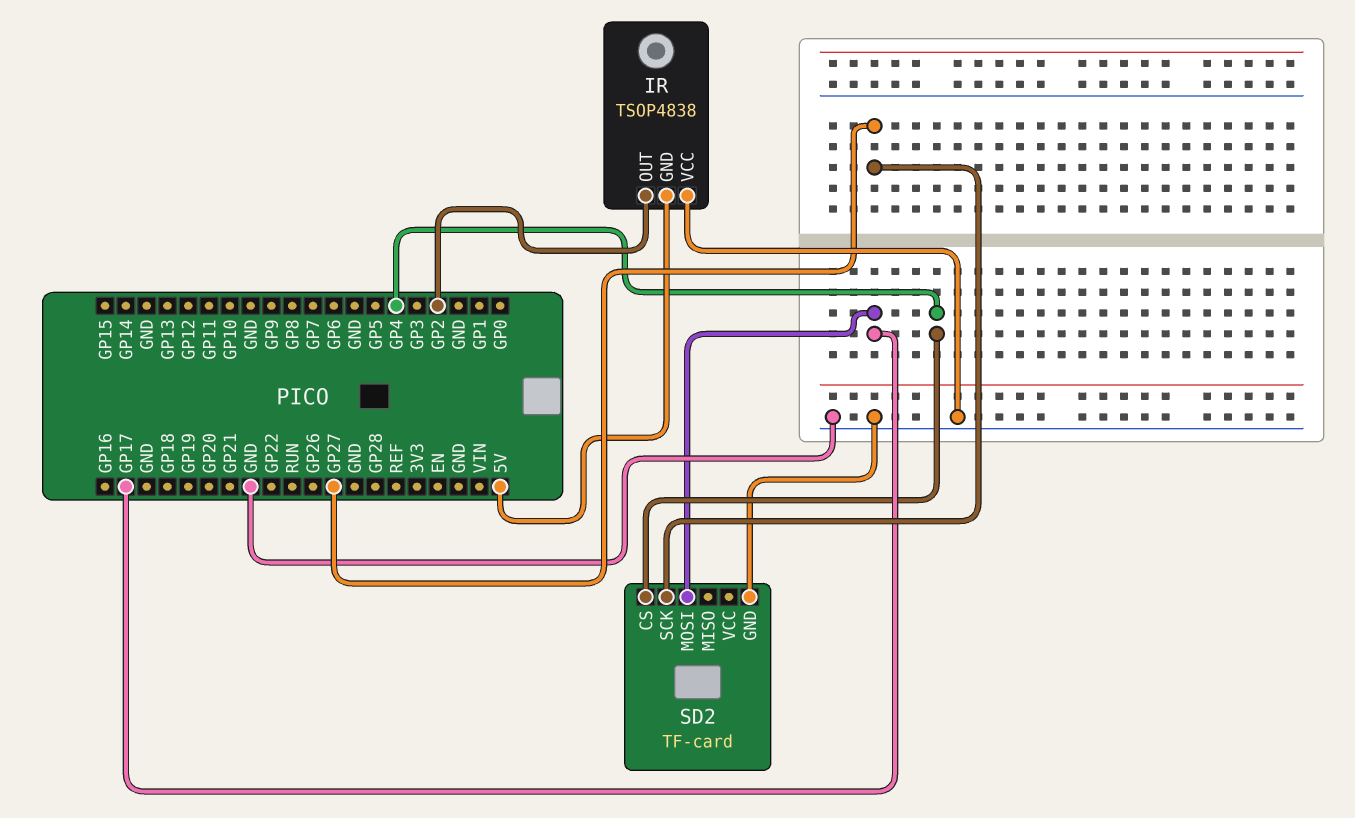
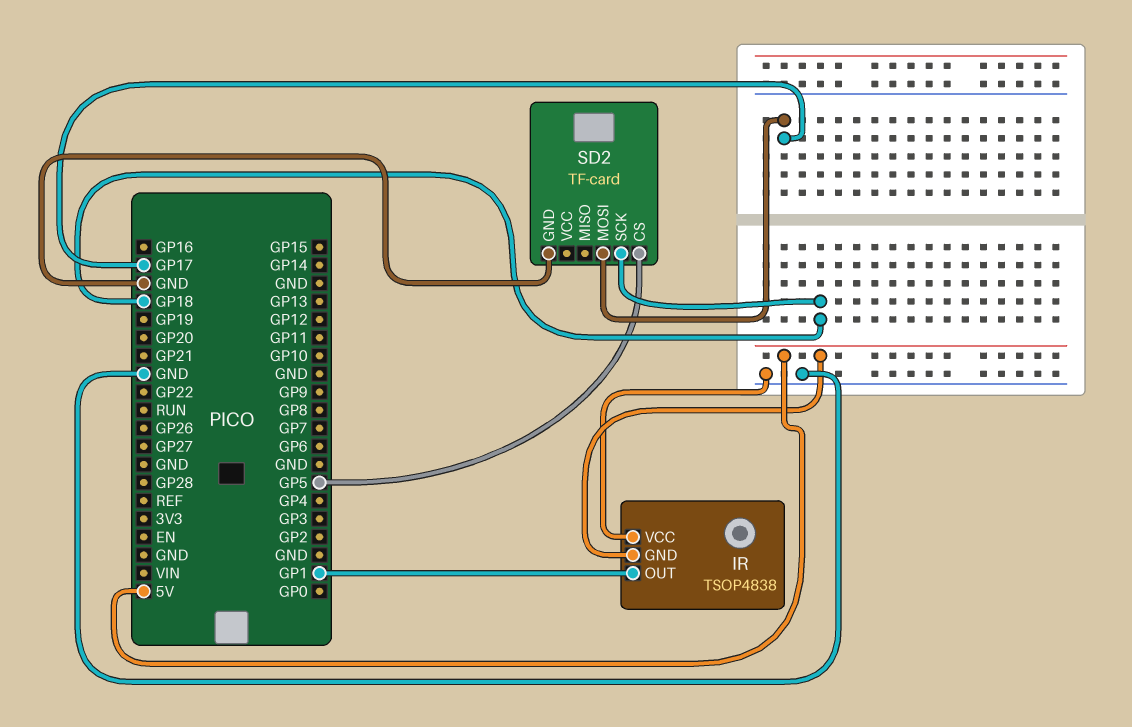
IR pin OUT: GP2 -> GP1
SD2 pin CS: GP4 -> GP5
SD2 pin SCK: GP27 -> GP18

